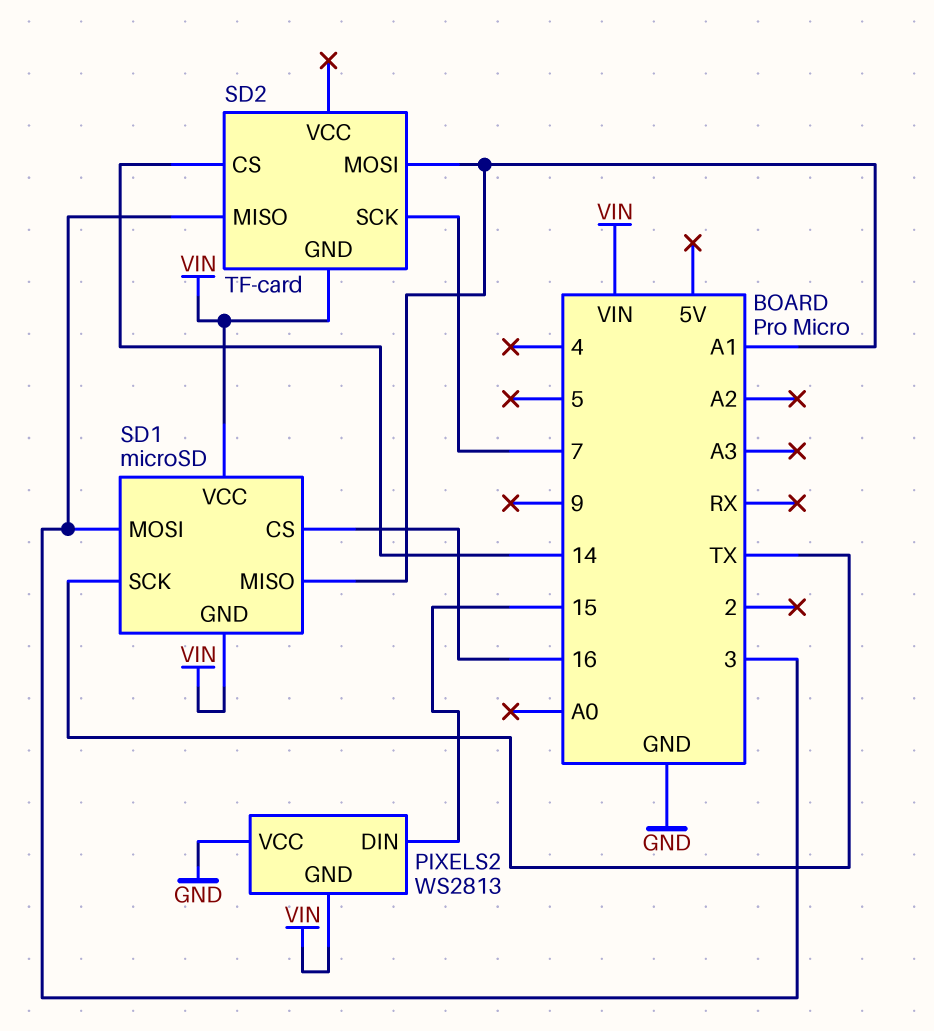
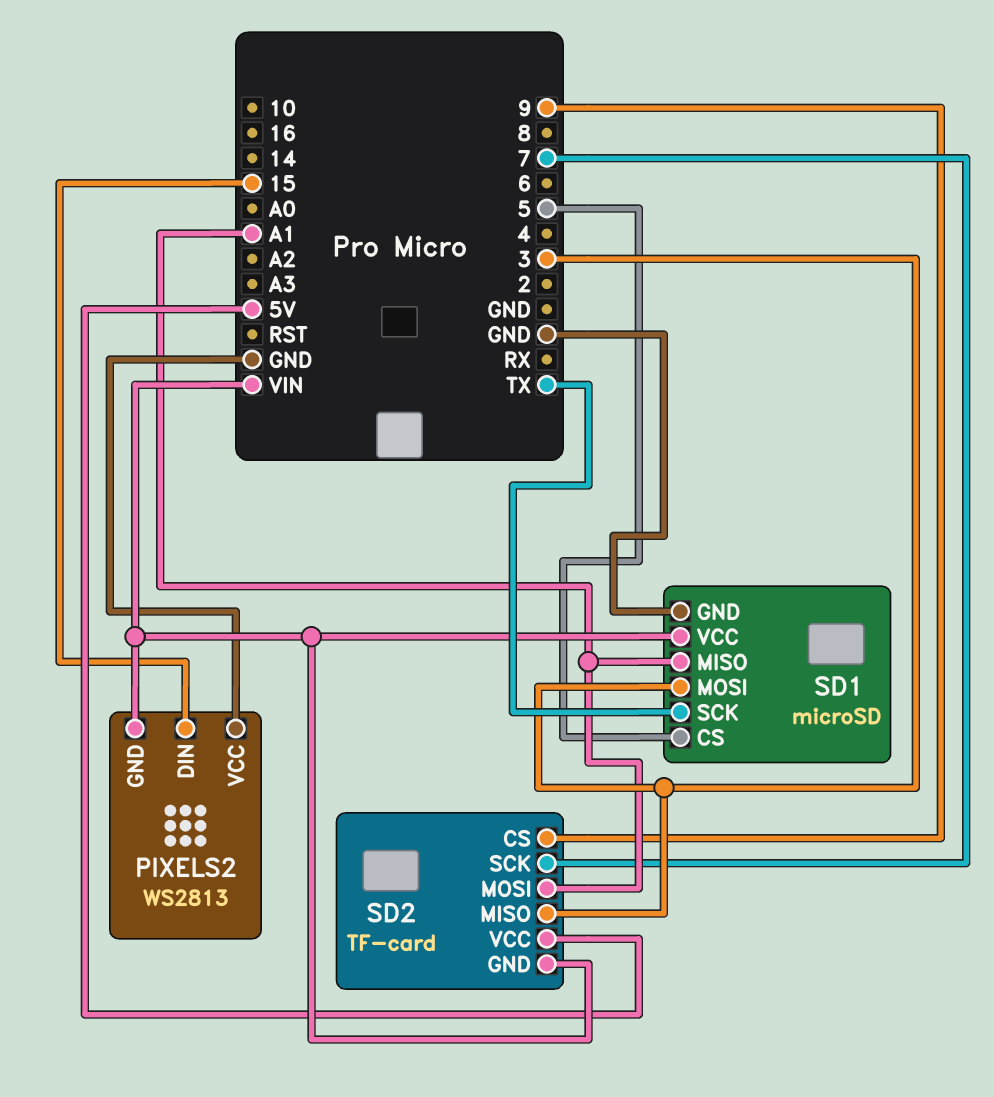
SD1 pin CS: 16 -> 5
SD1 pin GND: VIN -> GND
SD2 pin CS: 14 -> 9
SD2 pin VCC: none -> 5V

